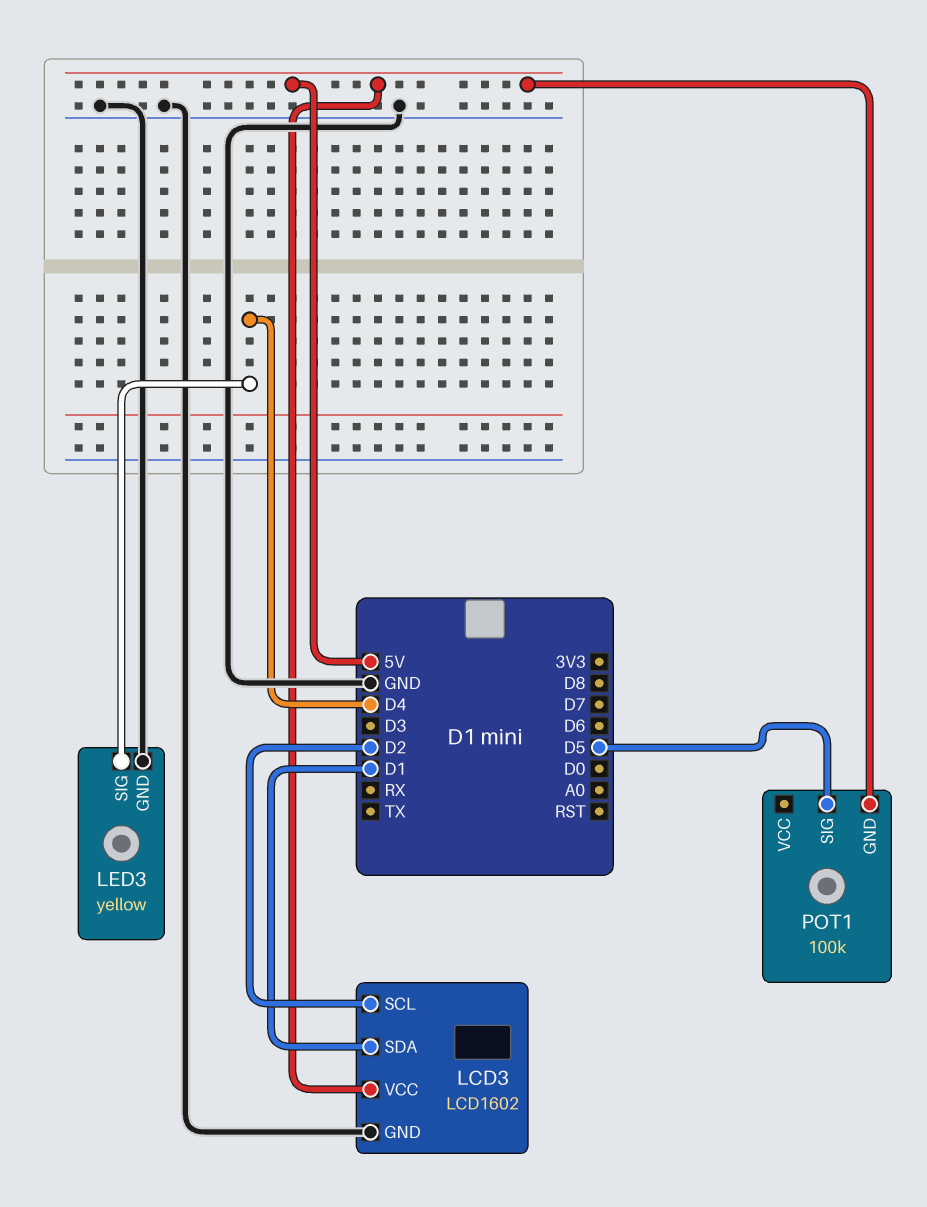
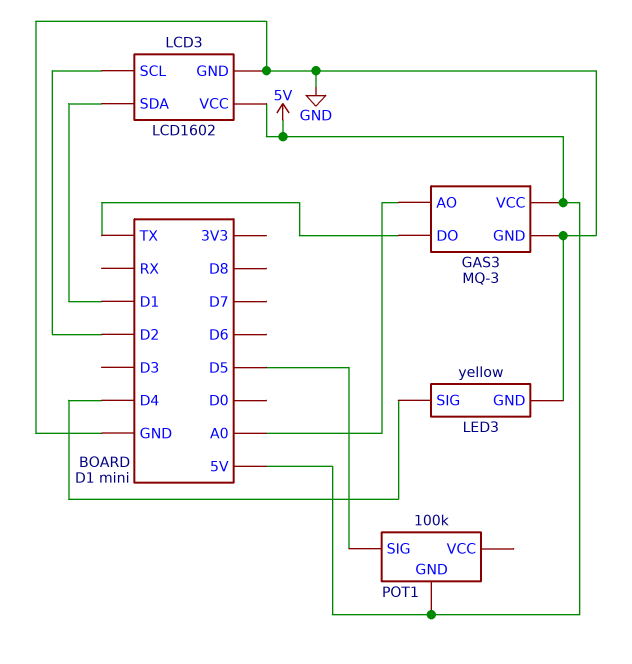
GAS3: none -> MQ-3
GAS3 pin AO: none -> A0
GAS3 pin DO: none -> TX
GAS3 pin GND: none -> GND
GAS3 pin VCC: none -> 5V

